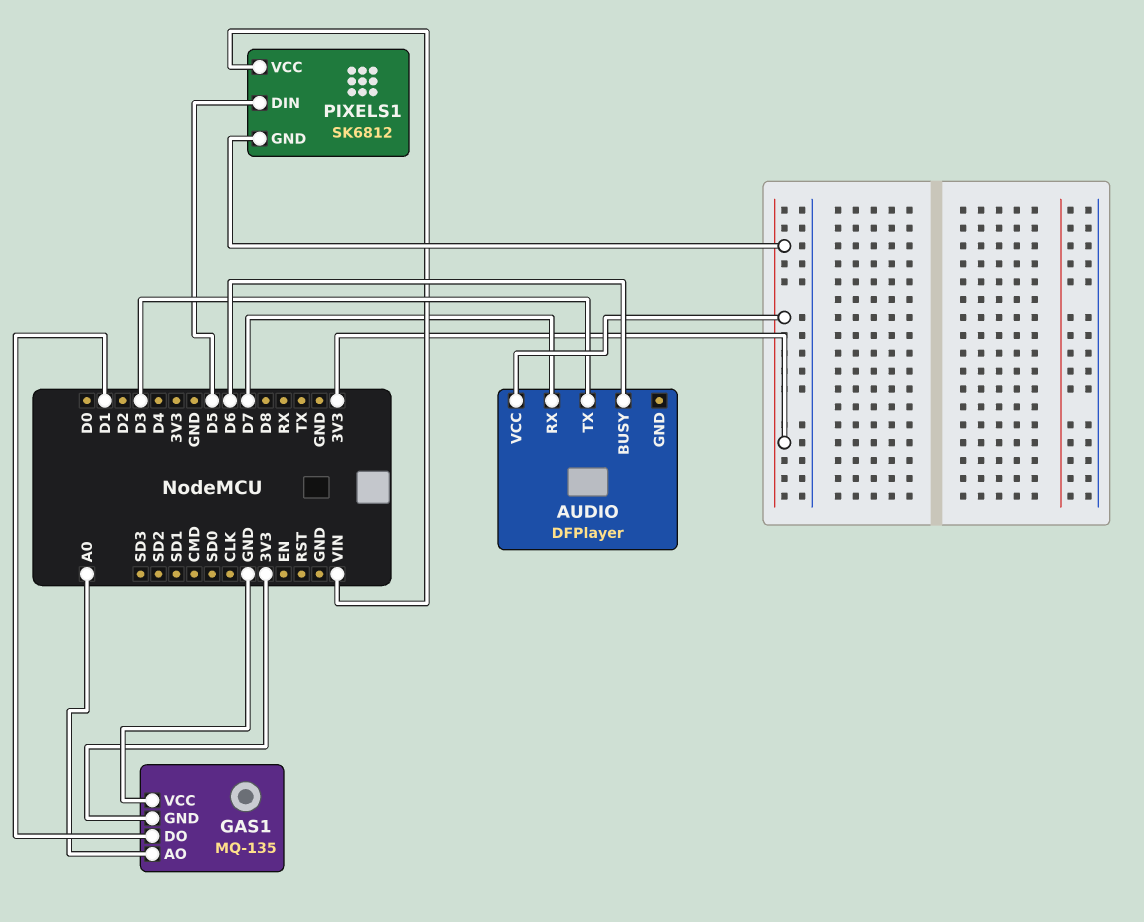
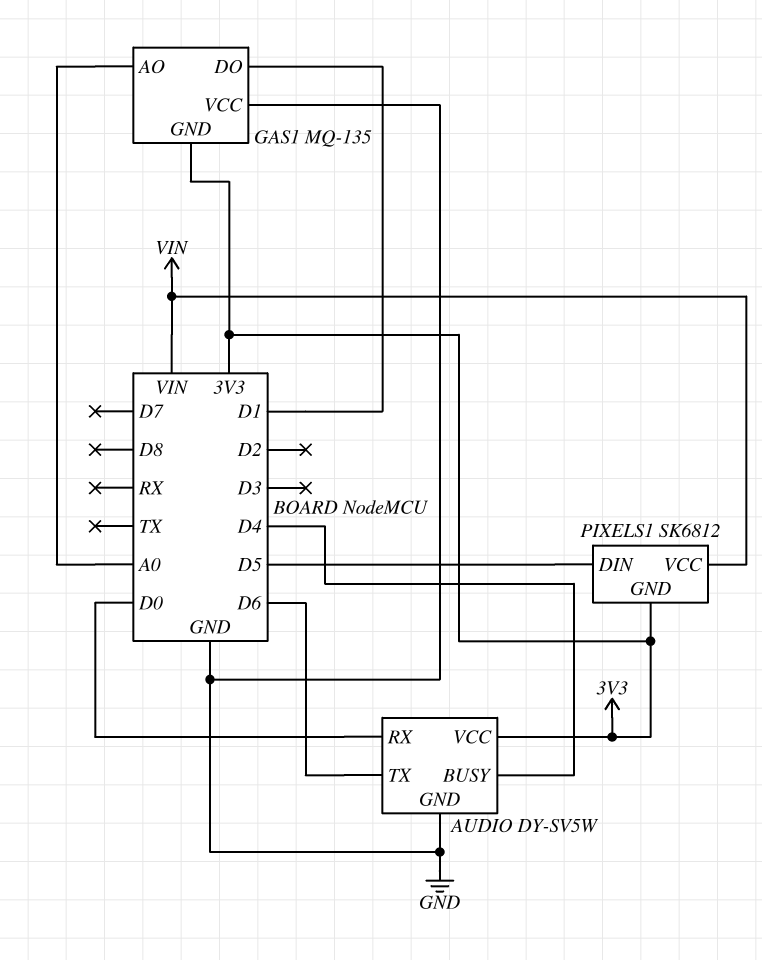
AUDIO: DFPlayer -> DY-SV5W
AUDIO pin BUSY: D6 -> D4
AUDIO pin GND: none -> GND
AUDIO pin RX: D7 -> D0
AUDIO pin TX: D3 -> D6

